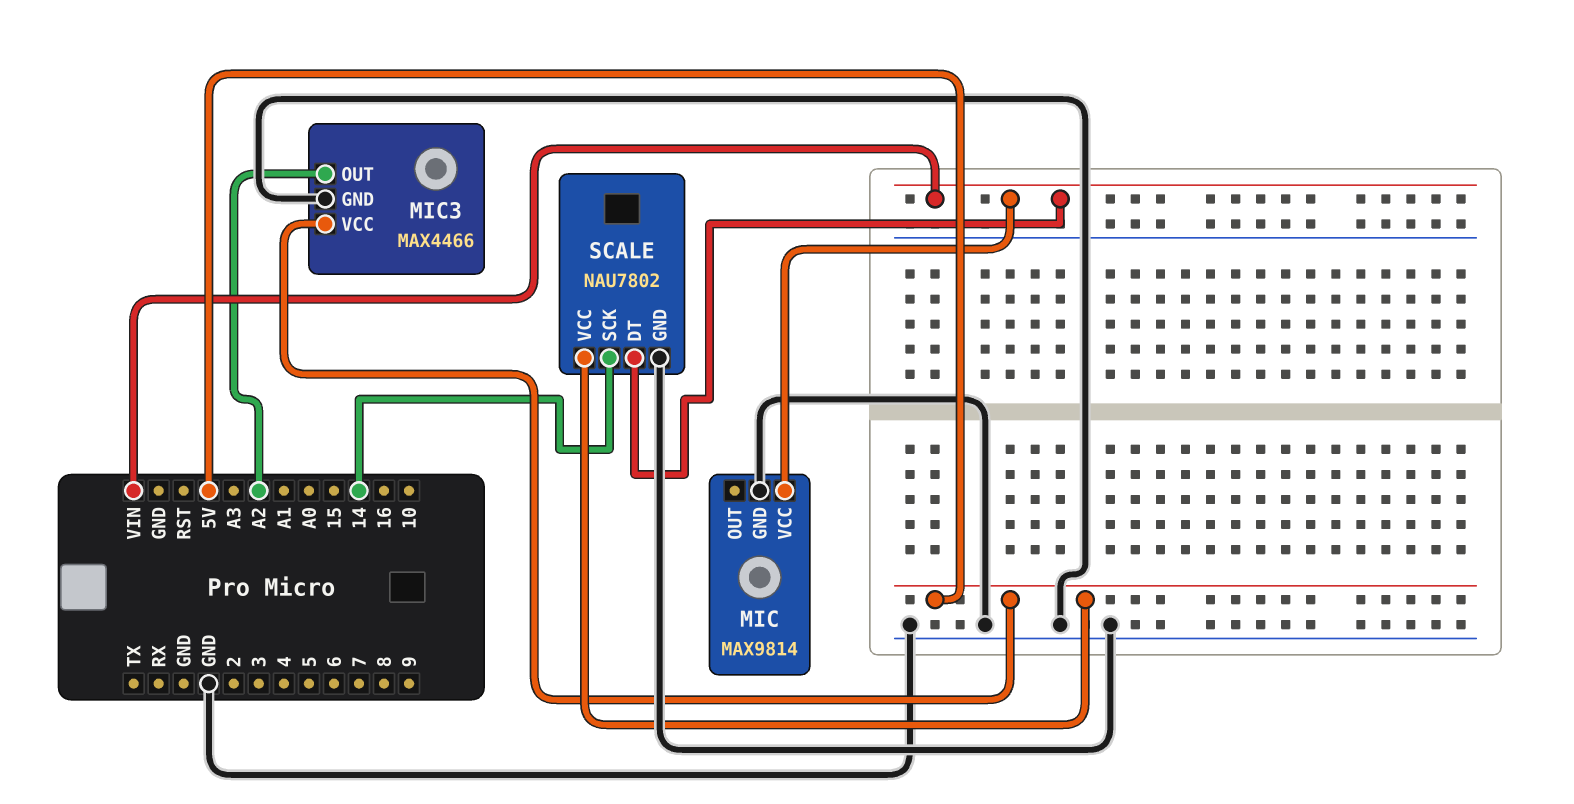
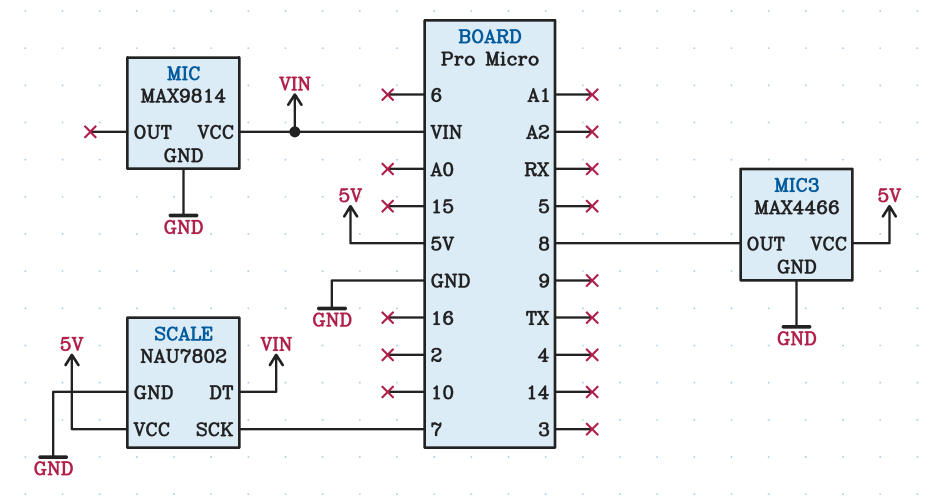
MIC3 pin OUT: A2 -> 8
SCALE pin SCK: 14 -> 7

